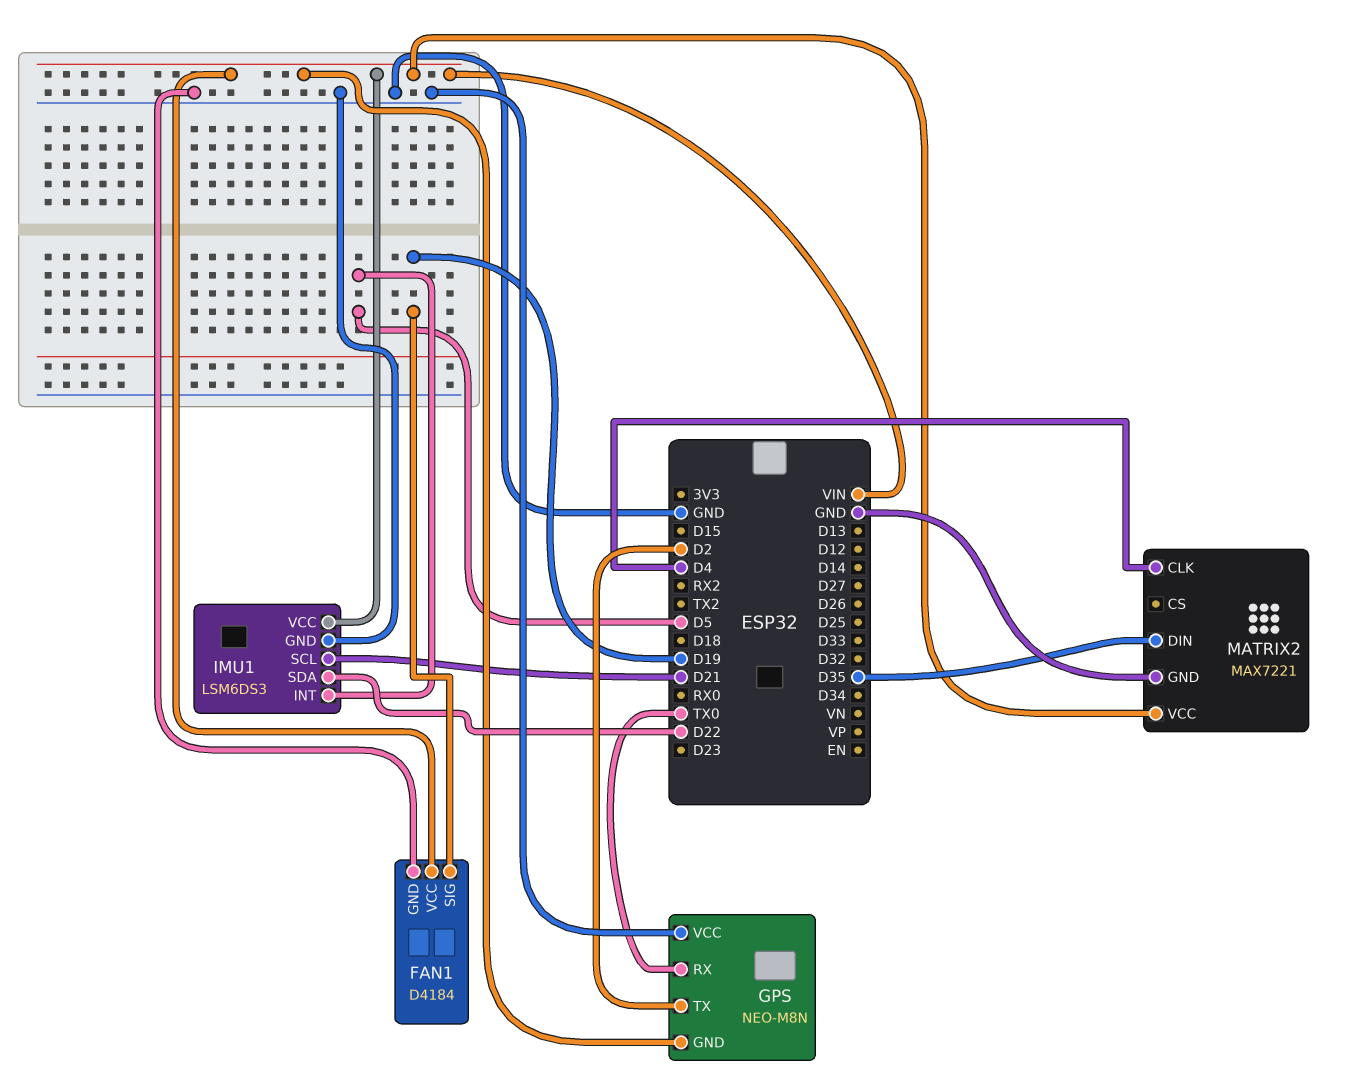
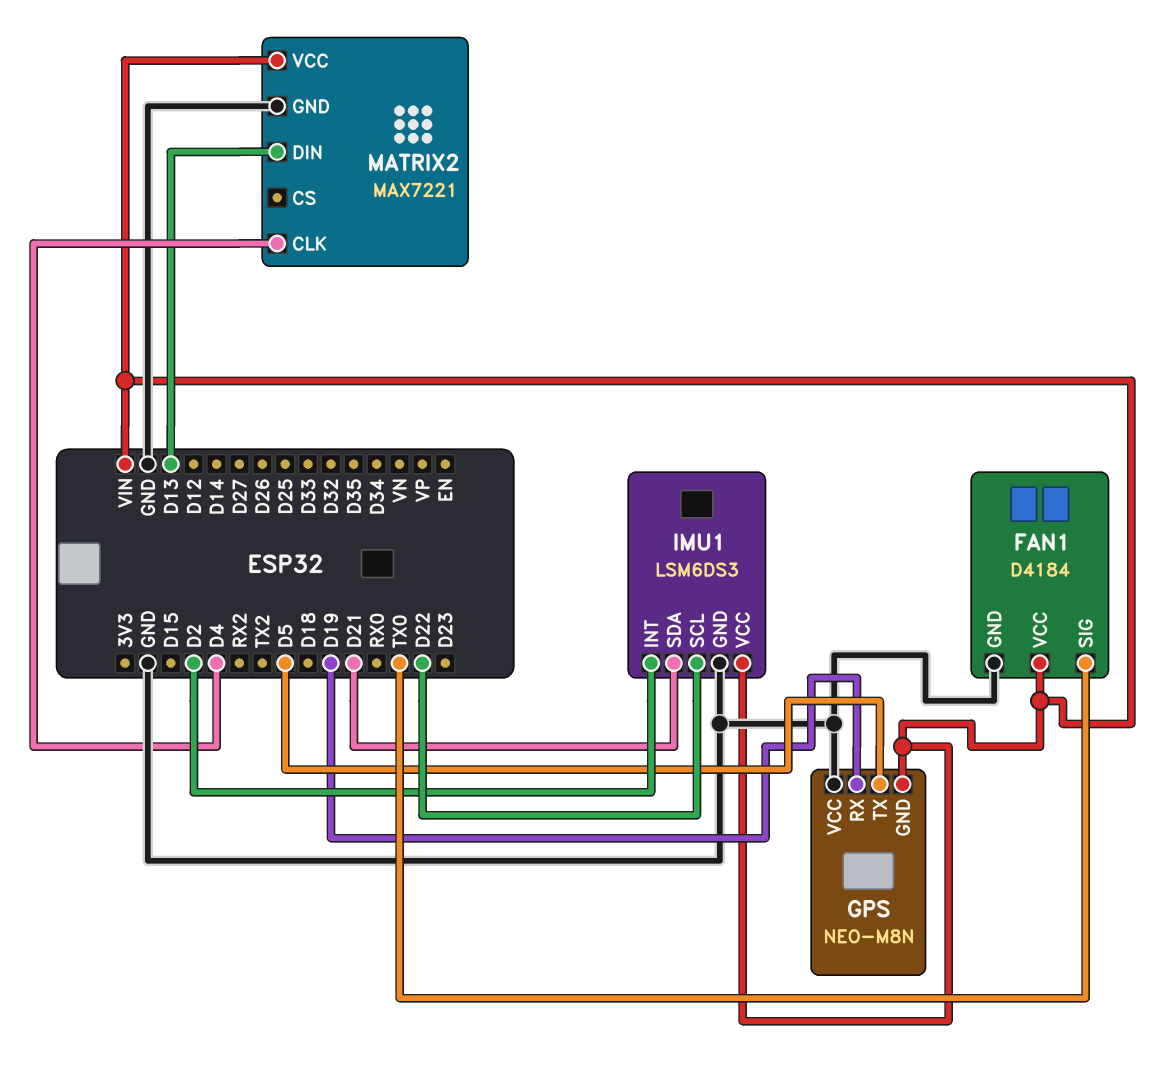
FAN1 pin SIG: D19 -> TX0
GPS pin RX: TX0 -> D19
GPS pin TX: D2 -> D5
IMU1 pin INT: D5 -> D2
IMU1 pin SCL: D21 -> D22
IMU1 pin SDA: D22 -> D21
MATRIX2 pin DIN: D35 -> D13

